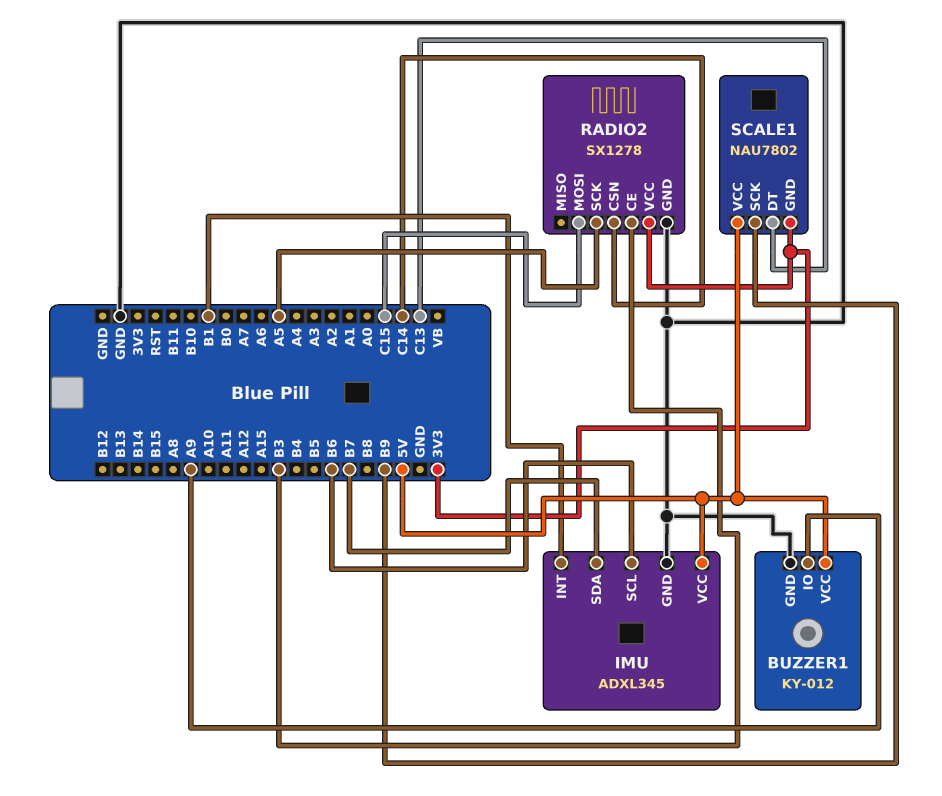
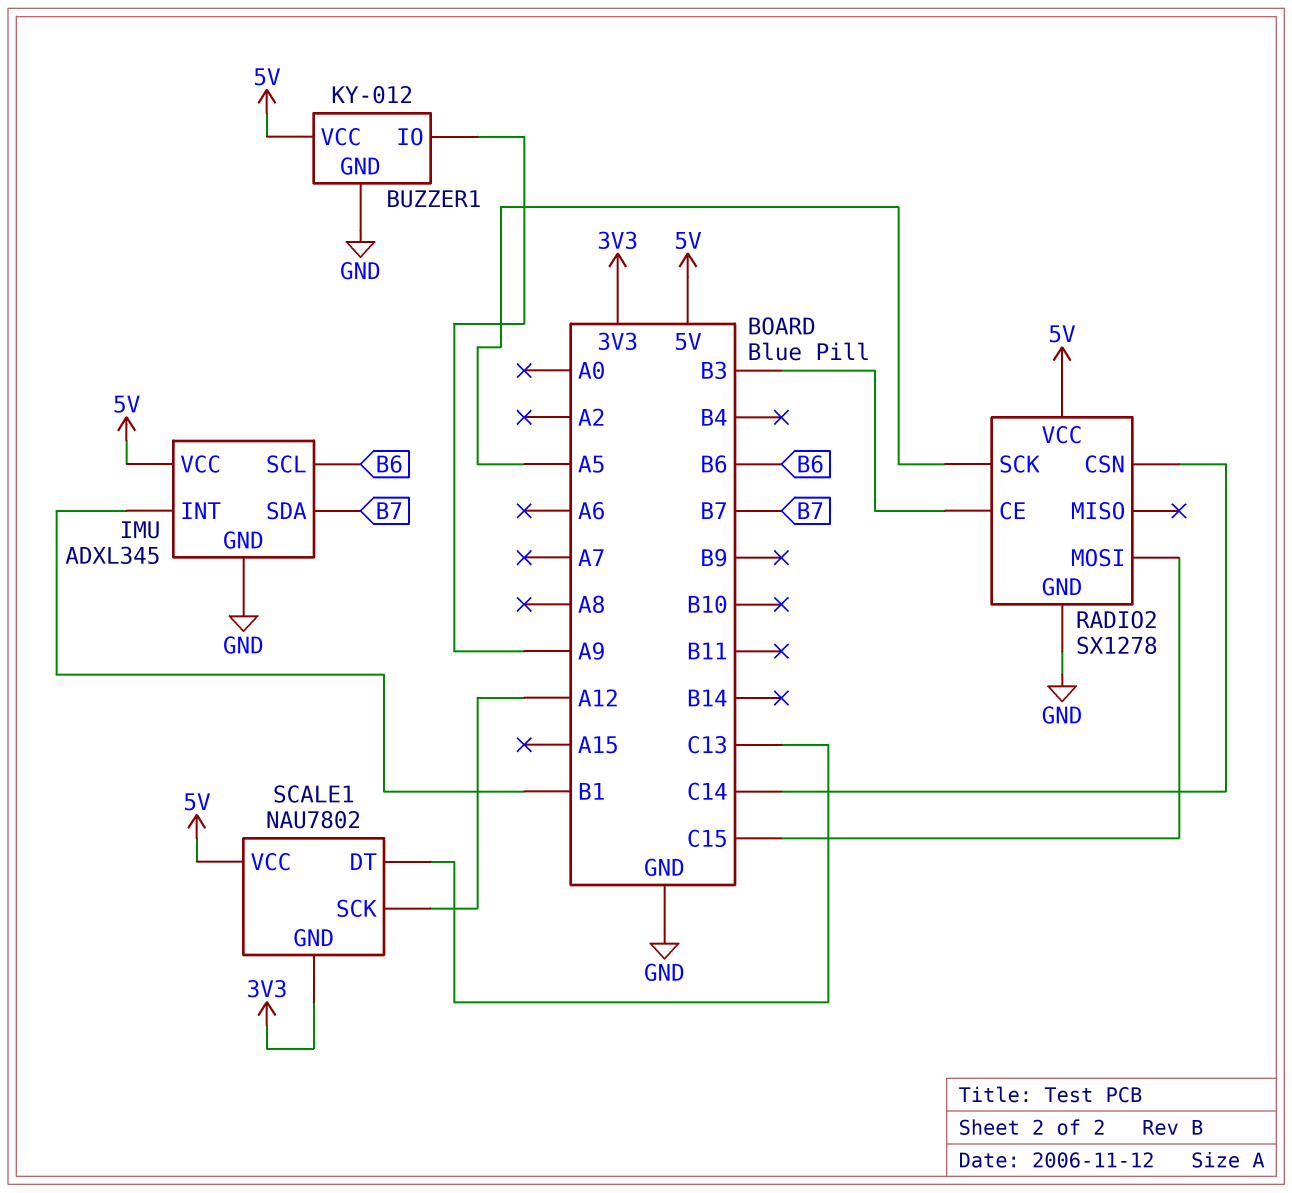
RADIO2 pin VCC: 3V3 -> 5V
SCALE1 pin SCK: B9 -> A12

